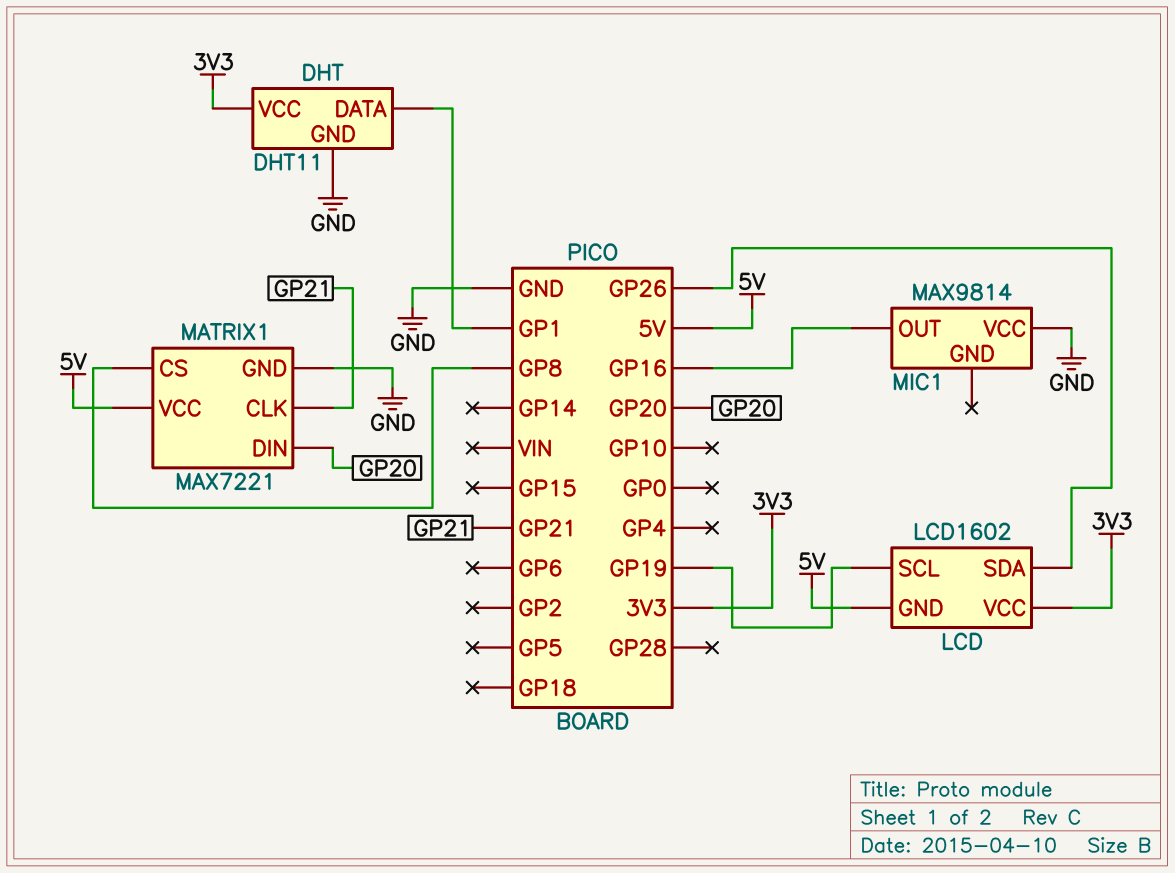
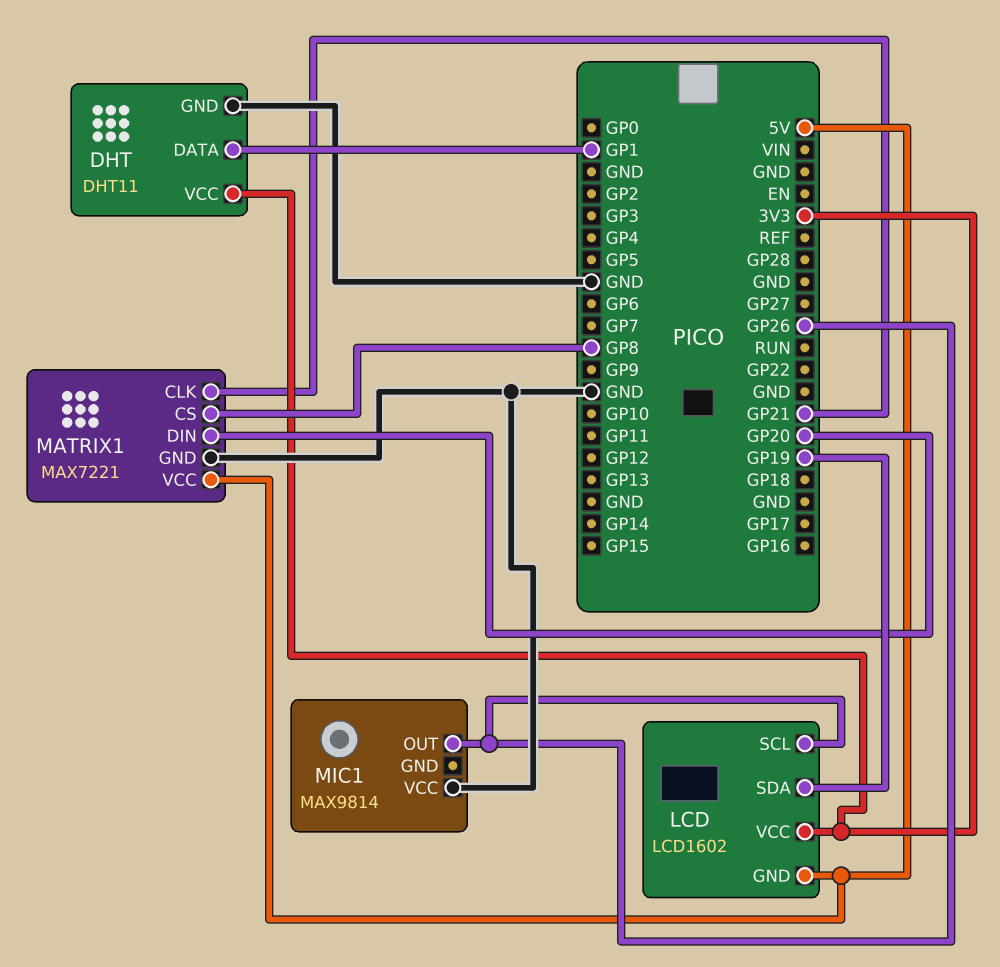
LCD pin SCL: GP19 -> GP26
LCD pin SDA: GP26 -> GP19
MIC1 pin OUT: GP16 -> GP26

